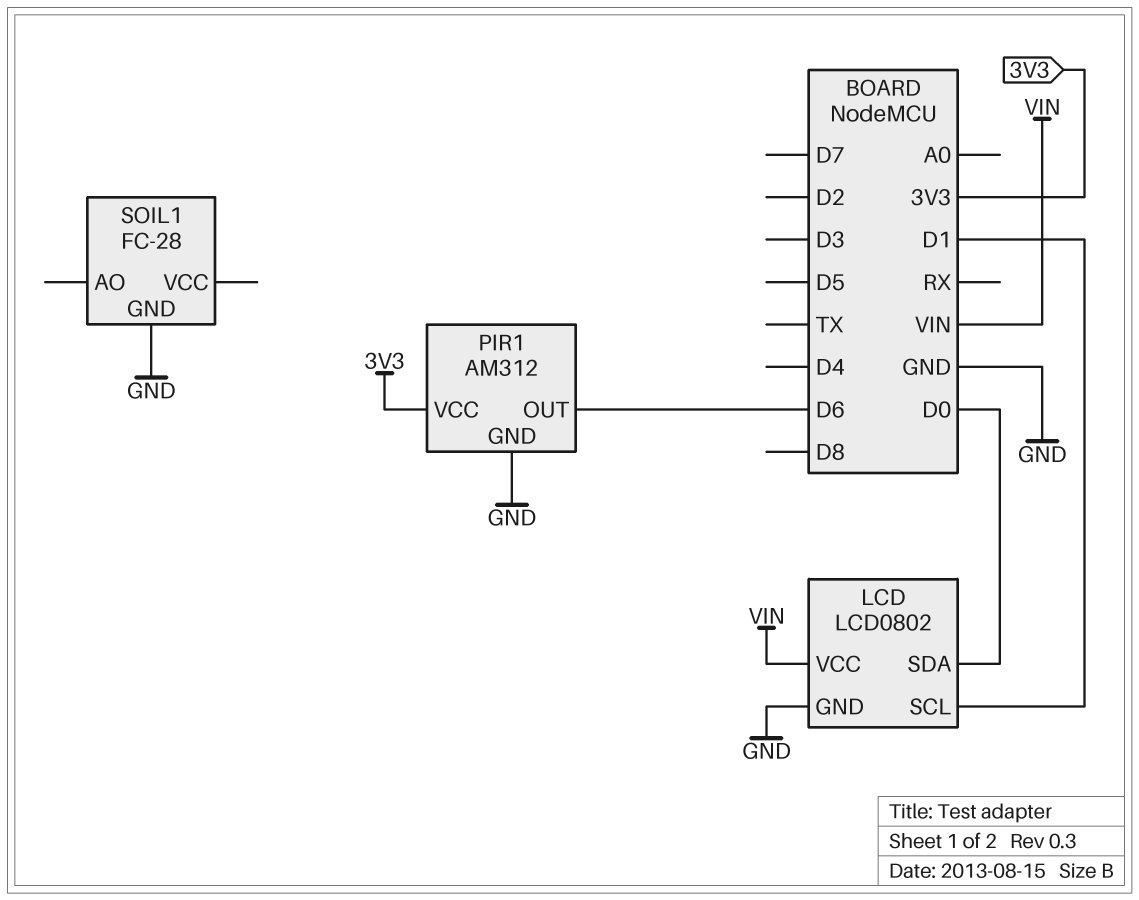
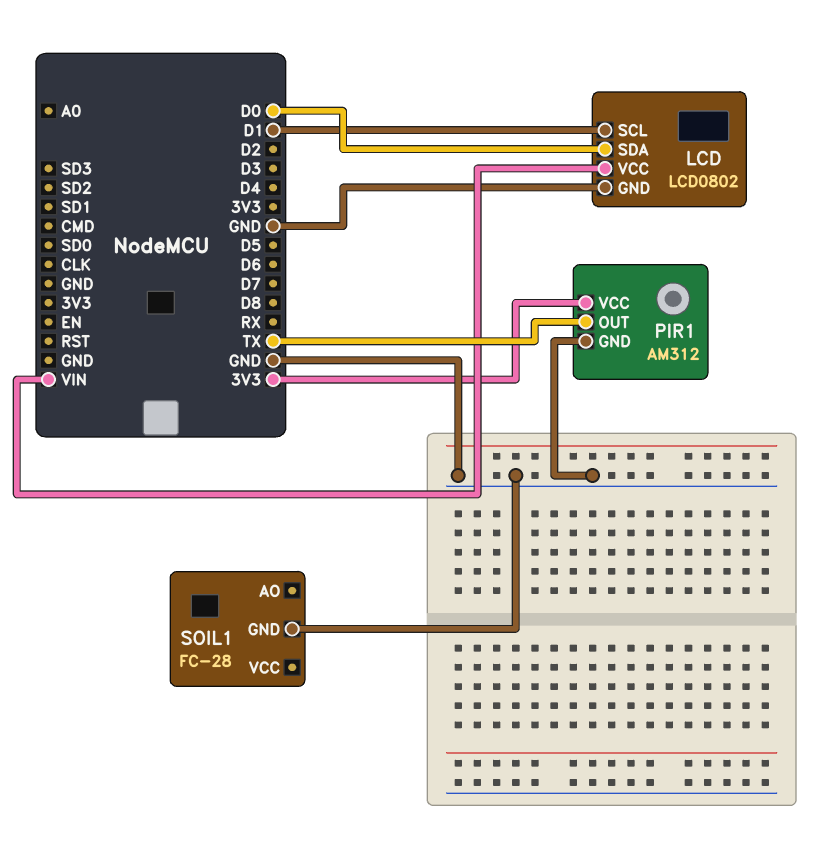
PIR1 pin OUT: D6 -> TX

